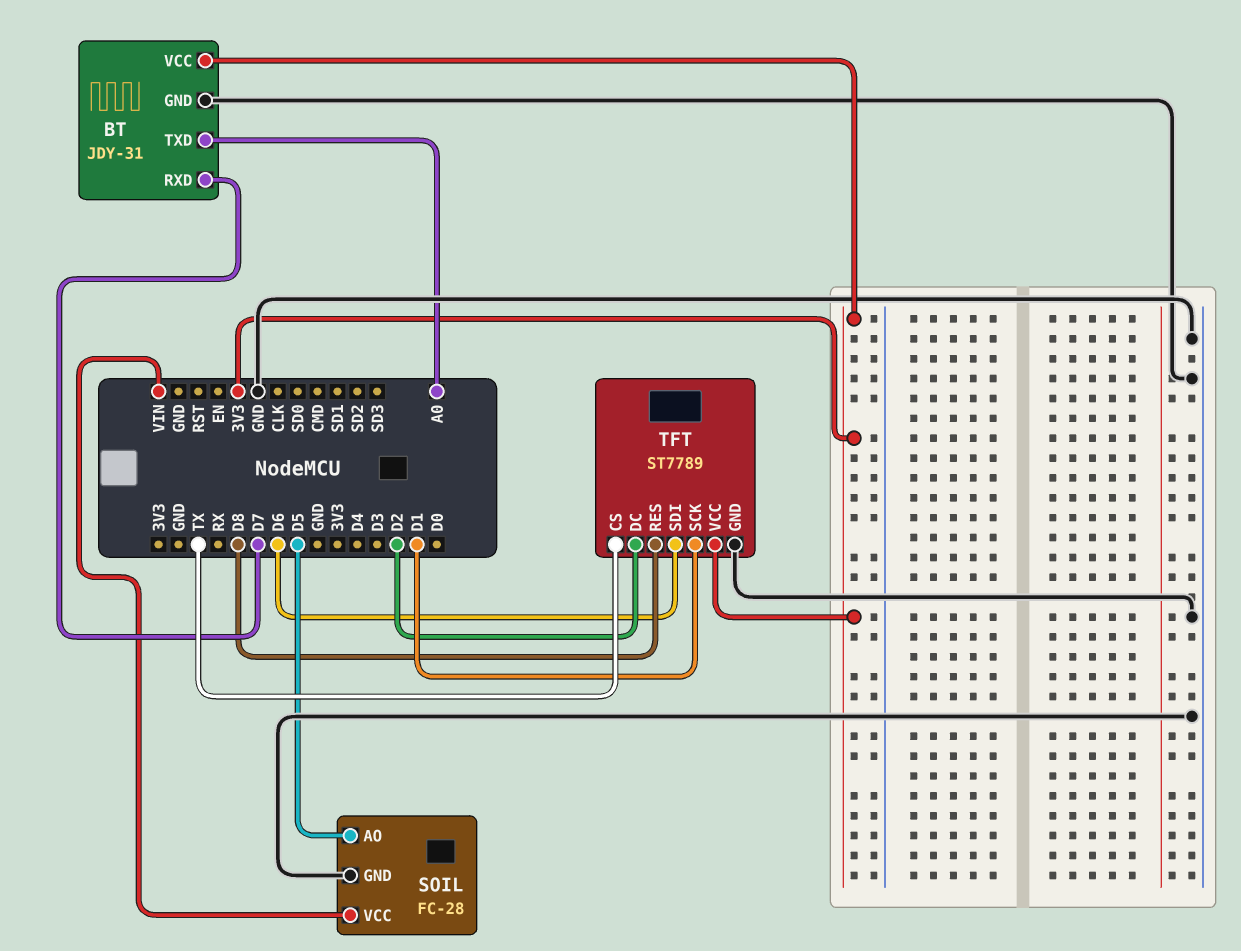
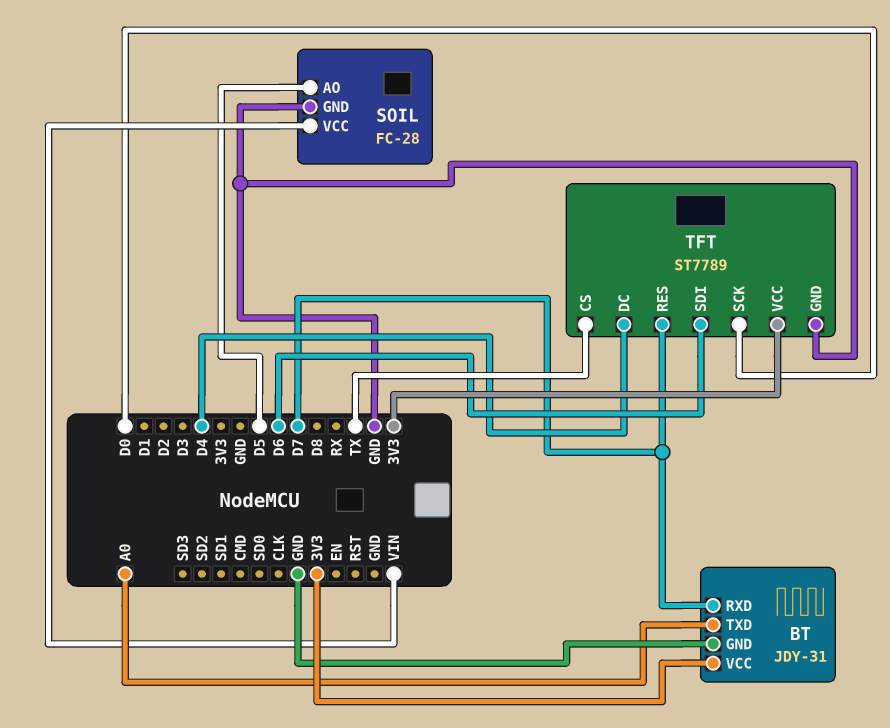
TFT pin DC: D2 -> D4
TFT pin RES: D8 -> D7
TFT pin SCK: D1 -> D0

